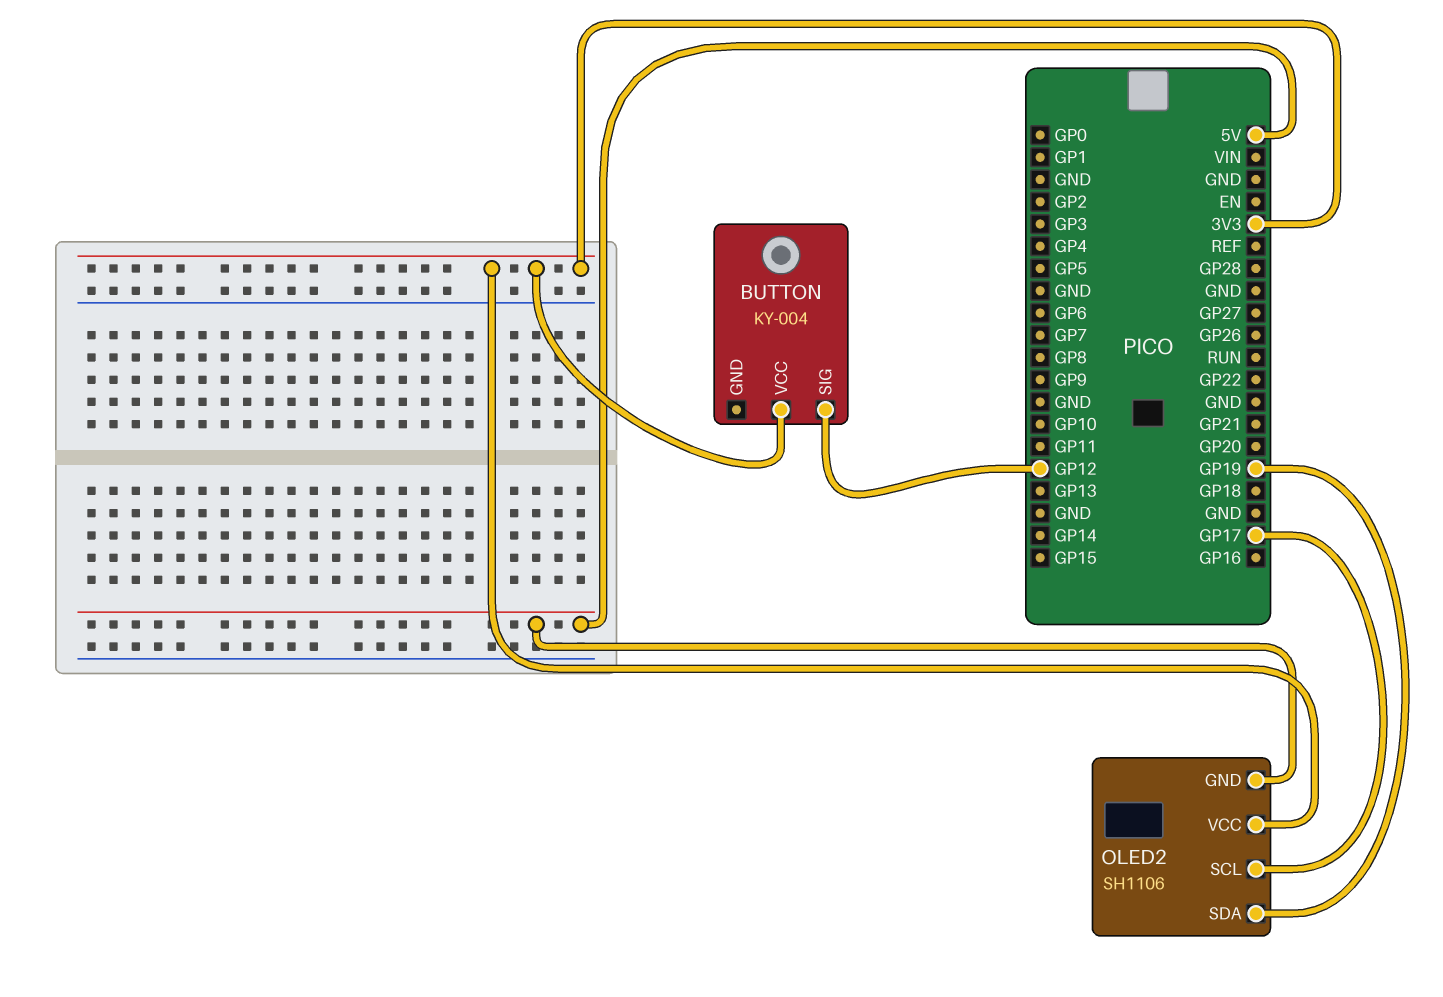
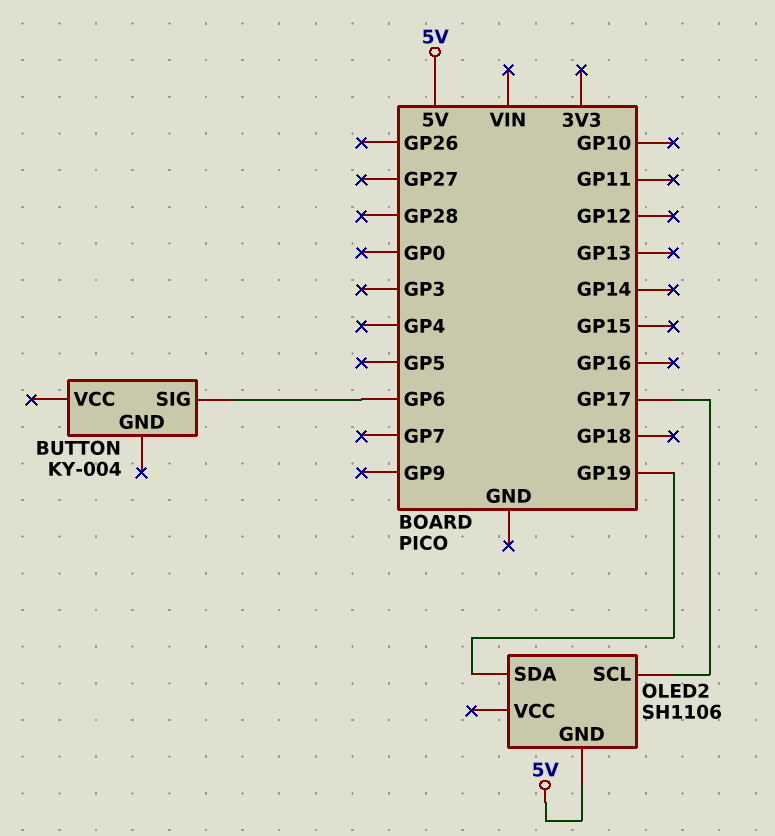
BUTTON pin SIG: GP12 -> GP6
BUTTON pin VCC: 3V3 -> none
OLED2 pin VCC: 3V3 -> none

